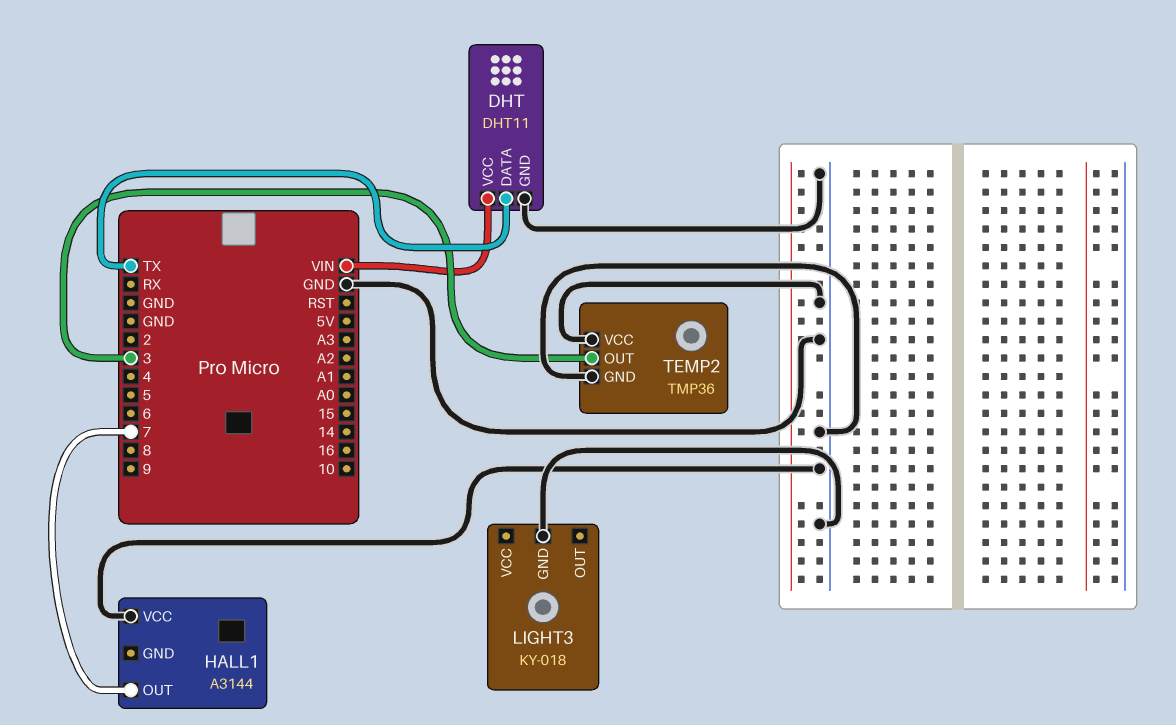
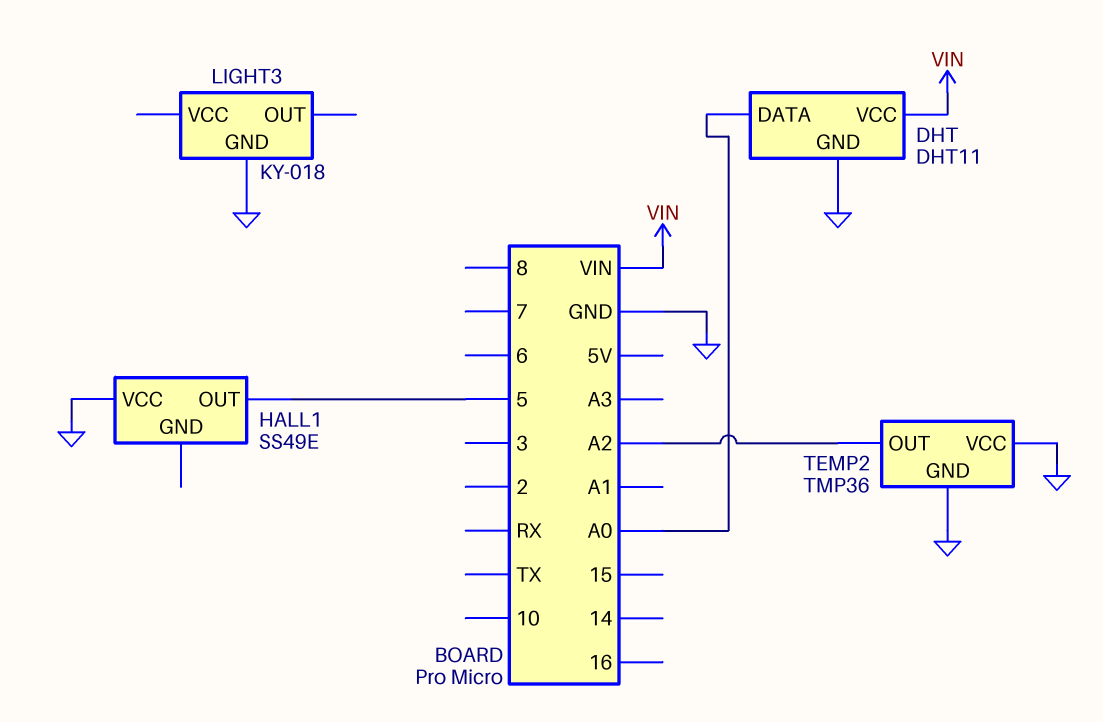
DHT pin DATA: TX -> A0
HALL1: A3144 -> SS49E
HALL1 pin OUT: 7 -> 5
TEMP2 pin OUT: 3 -> A2

